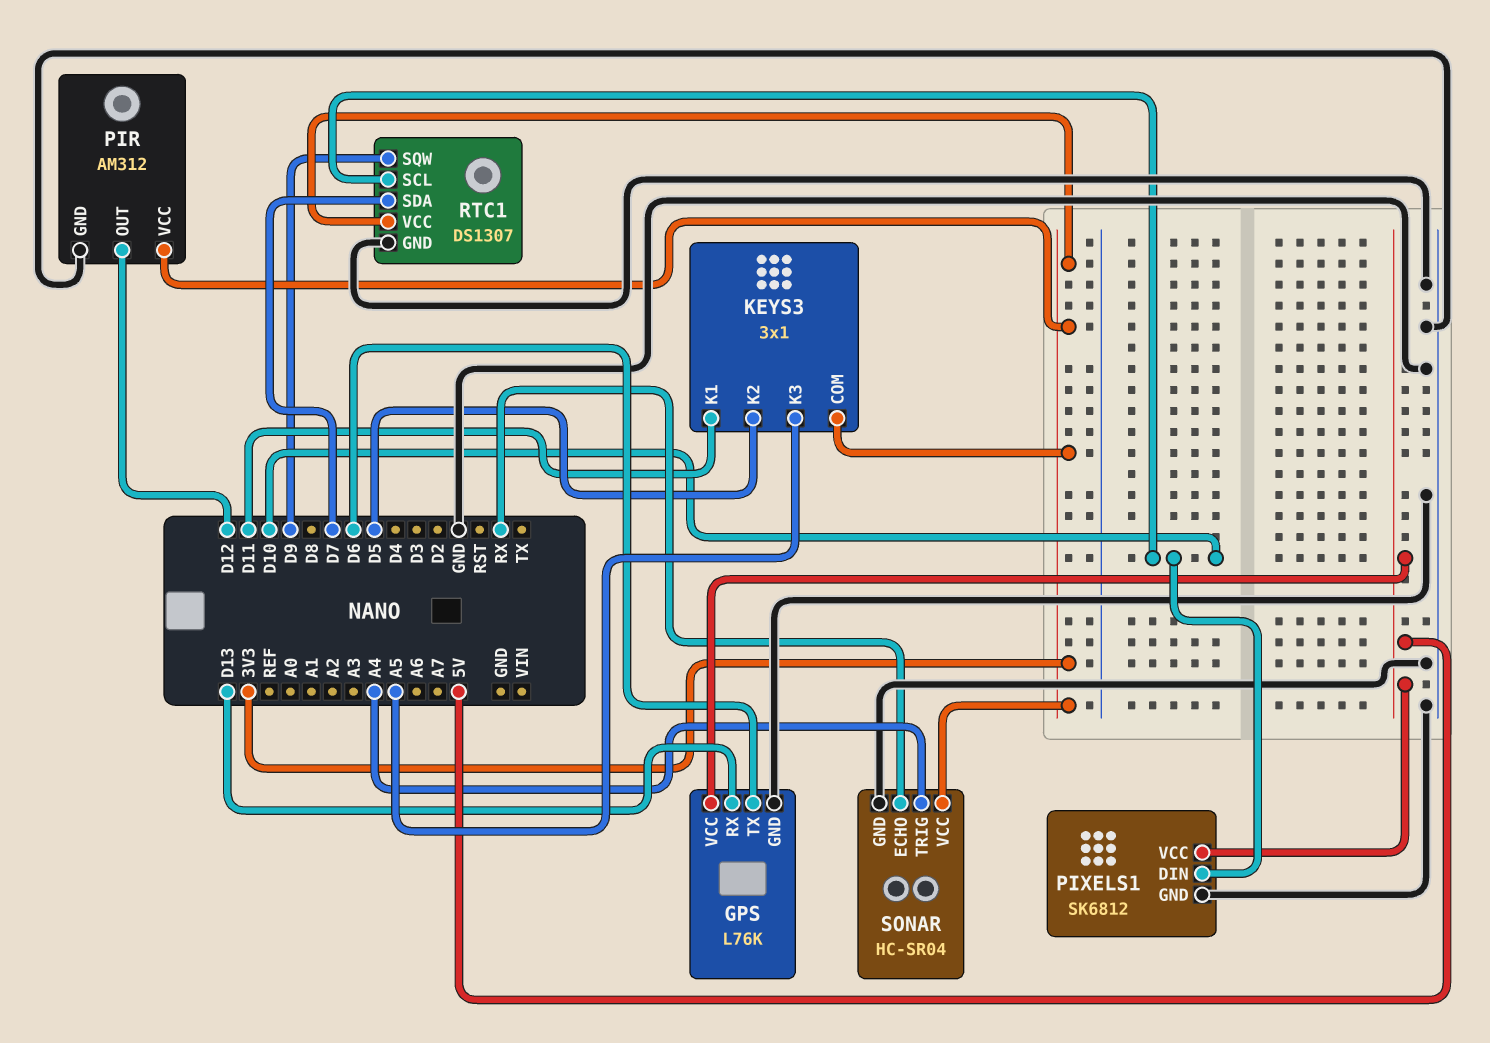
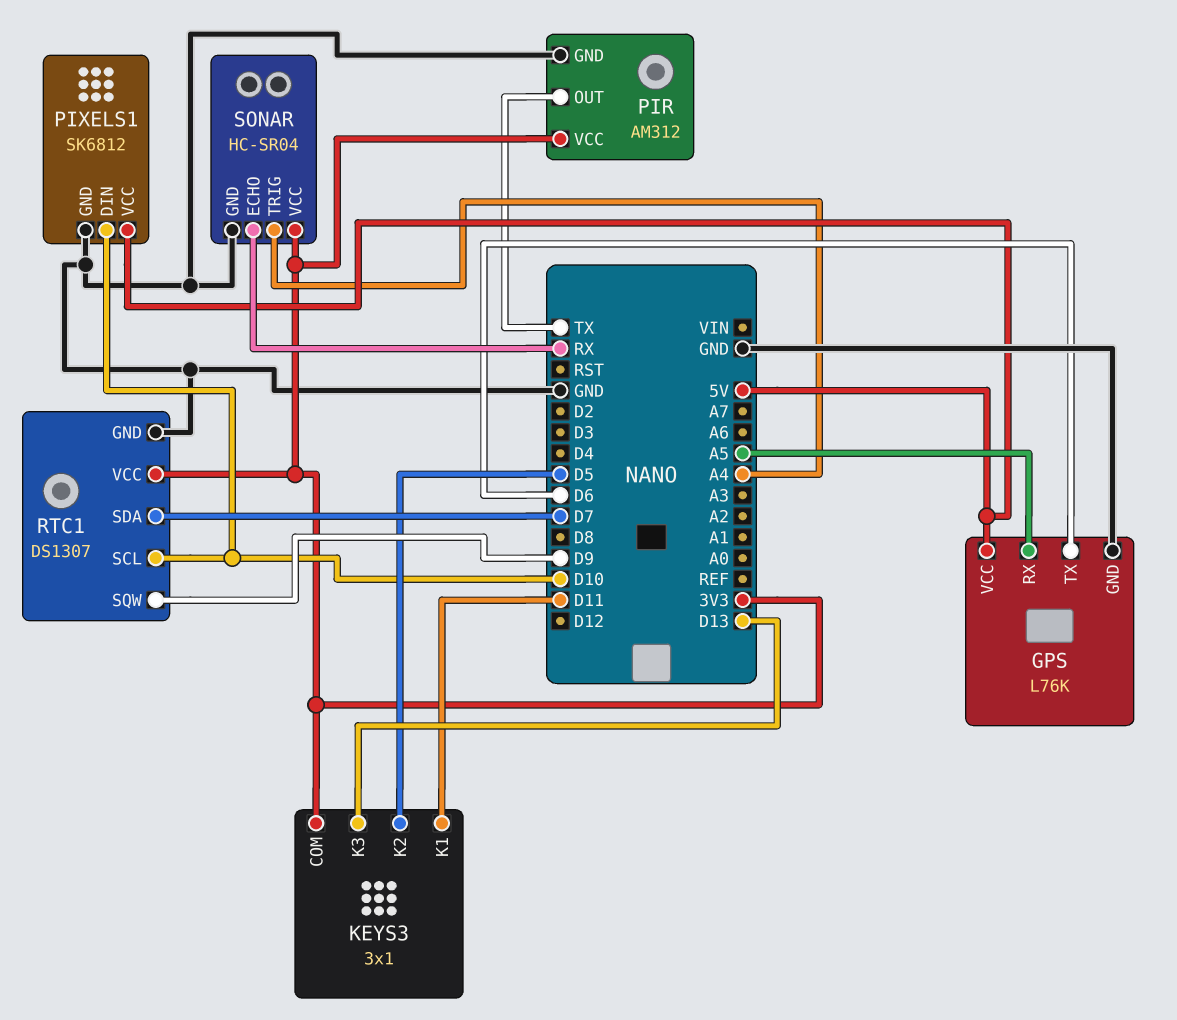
GPS pin RX: D13 -> A5
KEYS3 pin K3: A5 -> D13
PIR pin OUT: D12 -> TX

